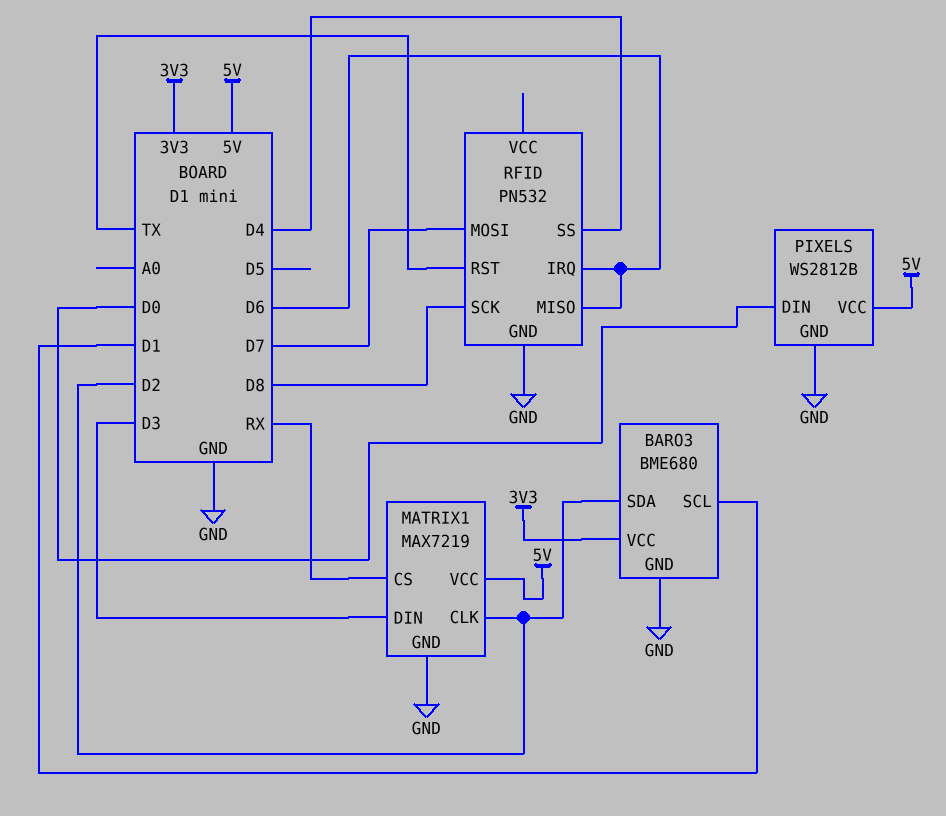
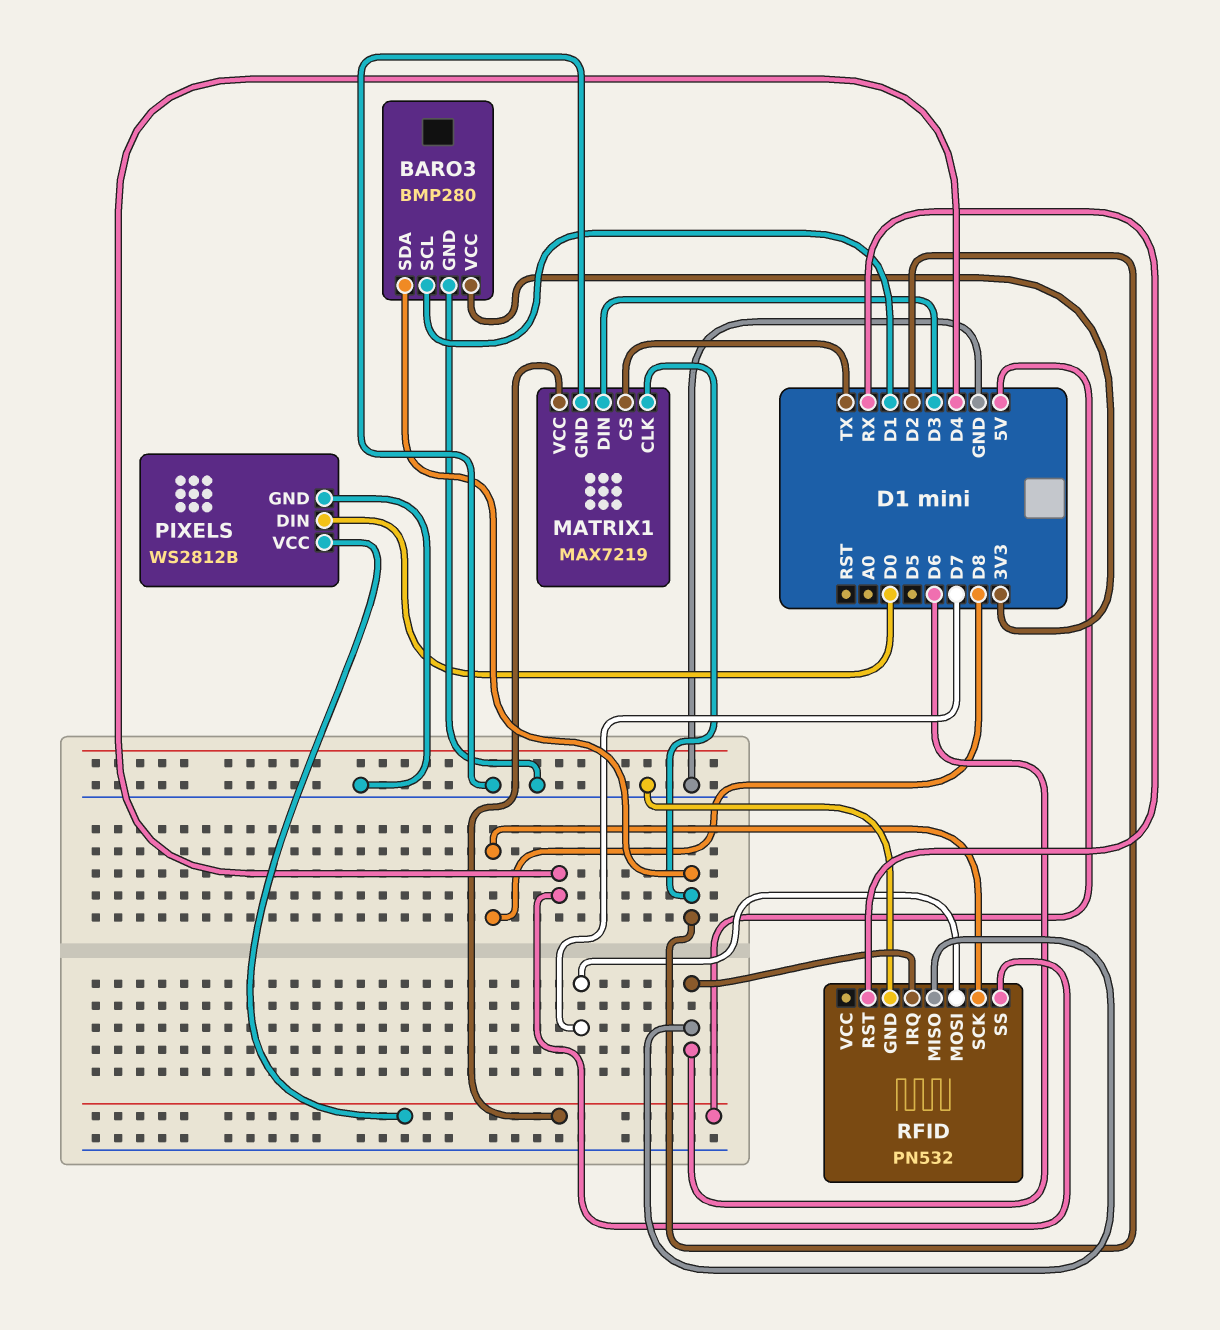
BARO3: BME680 -> BMP280
MATRIX1 pin CS: RX -> TX
RFID pin RST: TX -> RX

